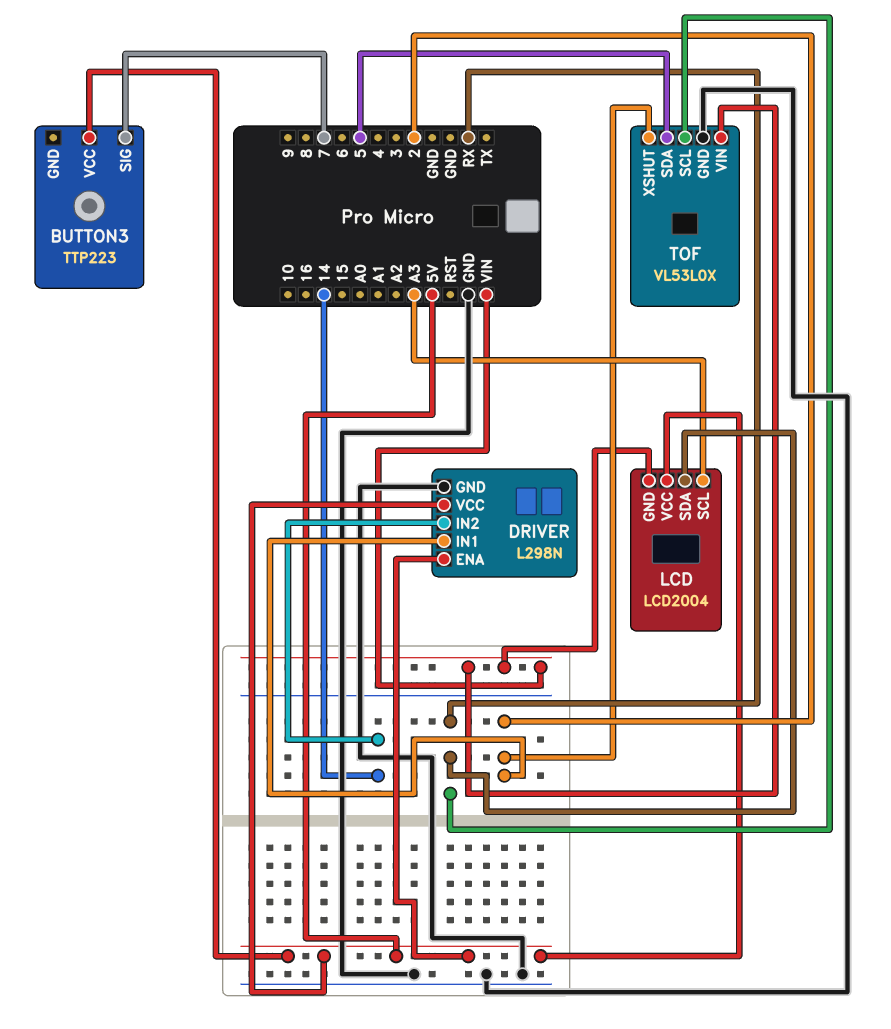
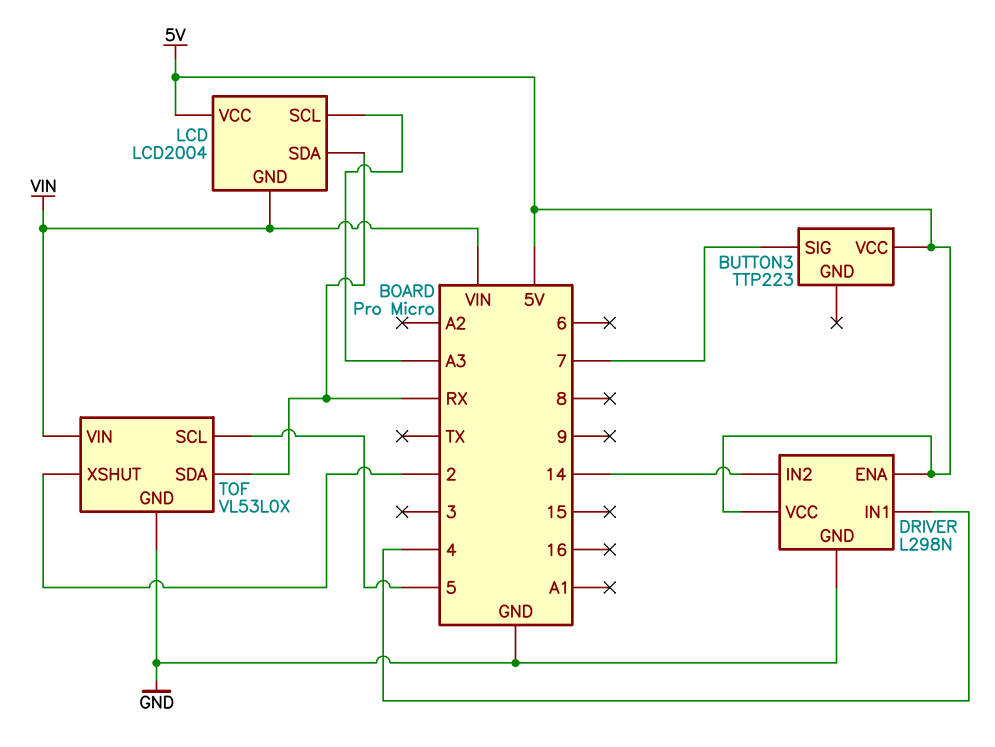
DRIVER pin IN1: 2 -> 4
TOF pin SCL: RX -> 5
TOF pin SDA: 5 -> RX

